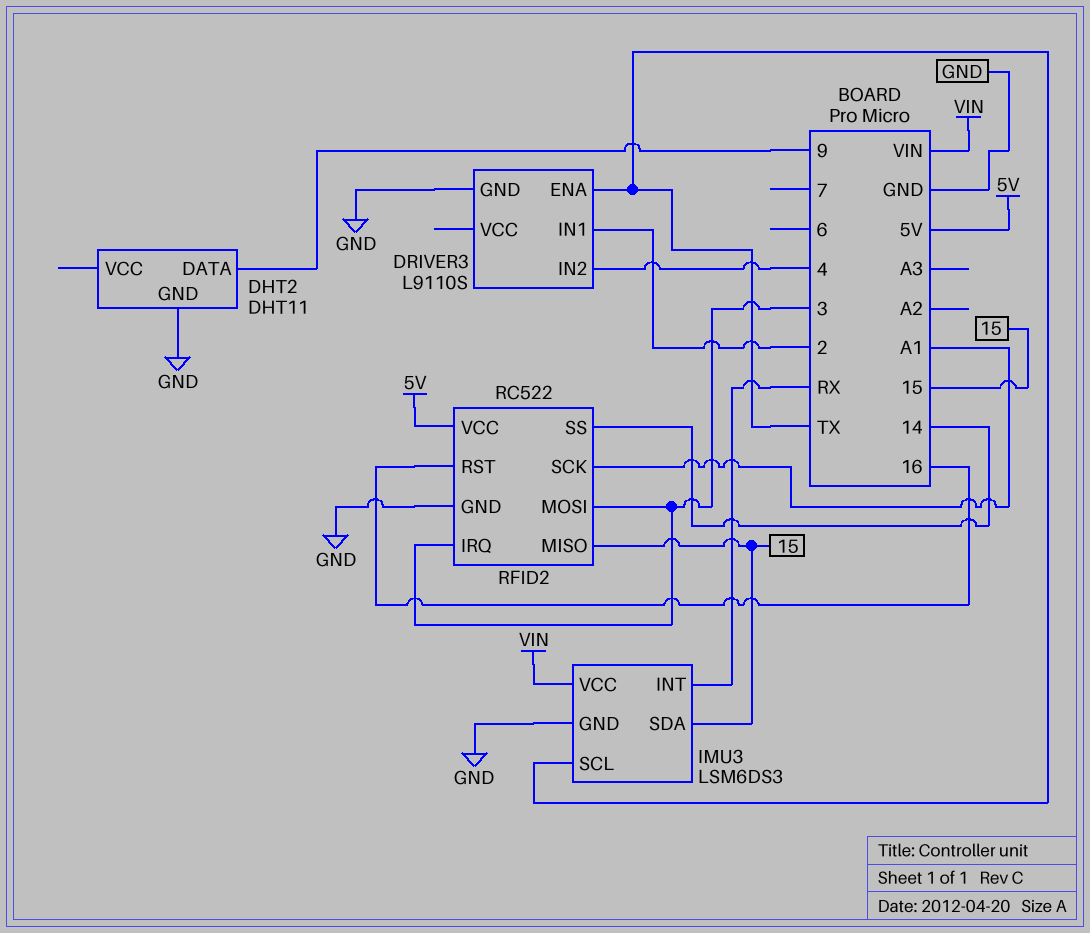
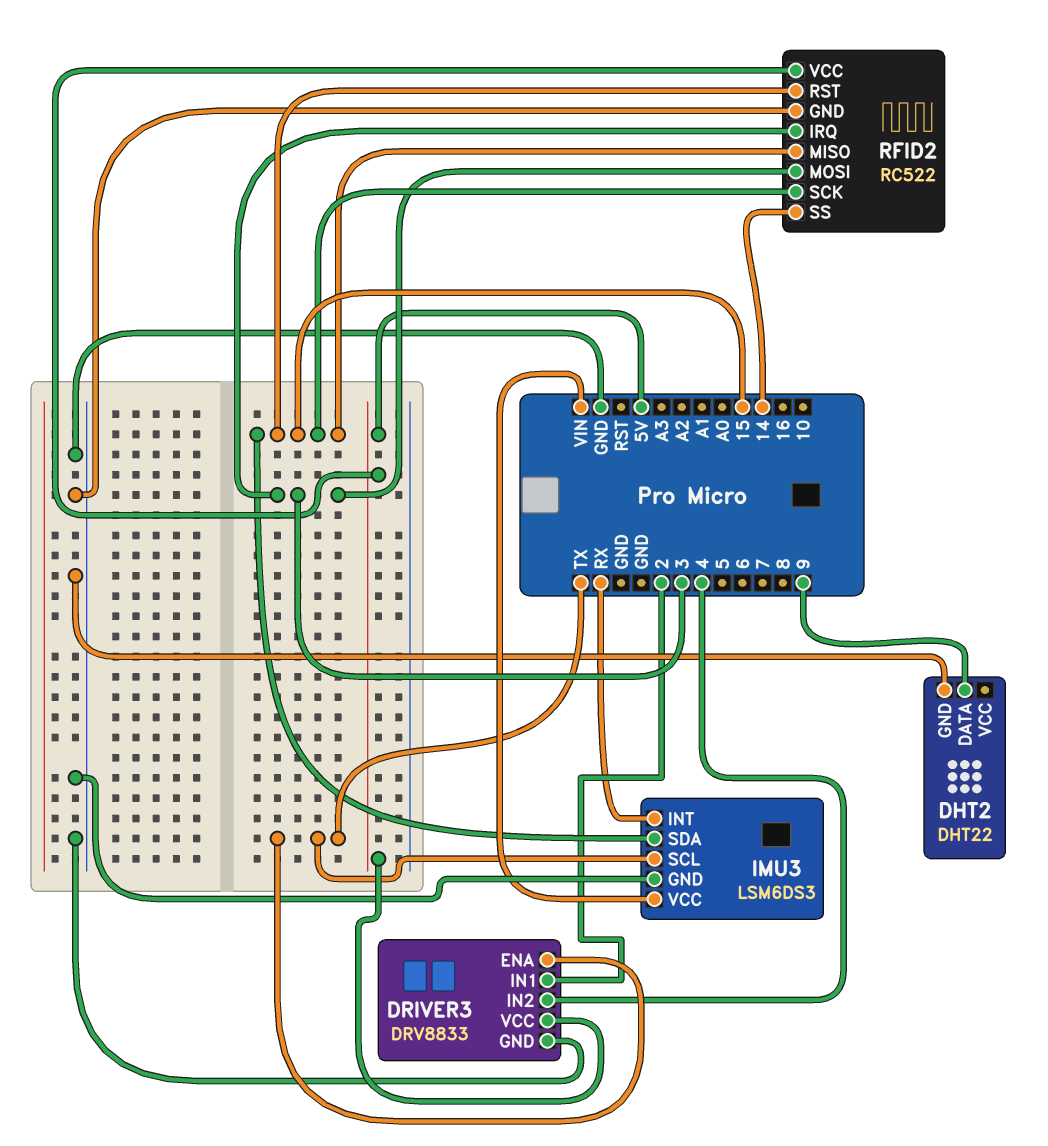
DHT2: DHT11 -> DHT22
DRIVER3: L9110S -> DRV8833
DRIVER3 pin VCC: none -> 5V
RFID2 pin RST: 16 -> 15
RFID2 pin SCK: A1 -> 15

